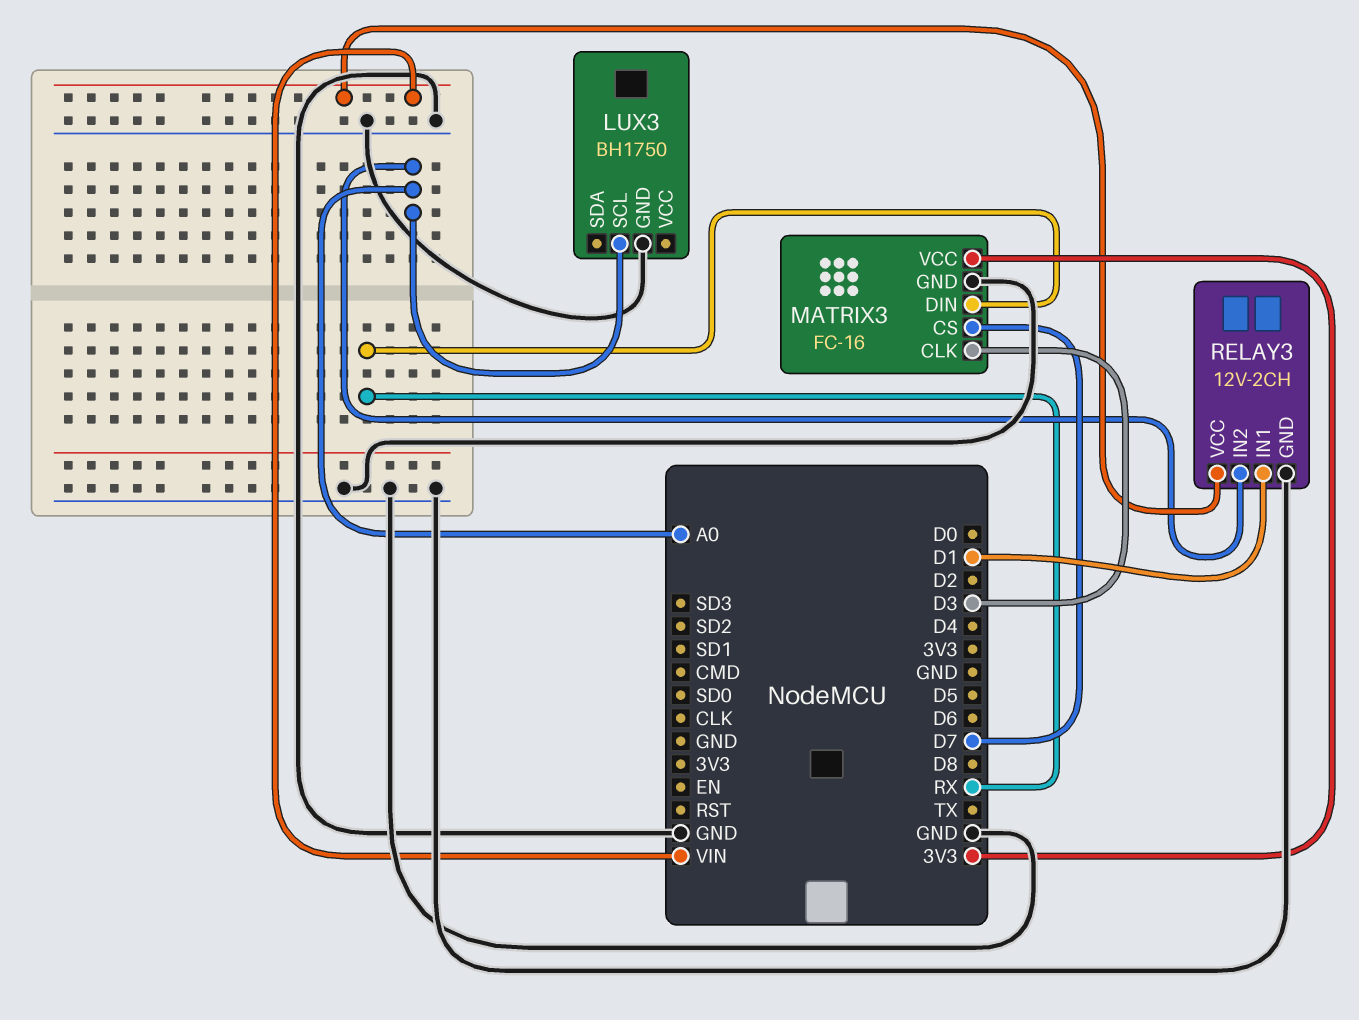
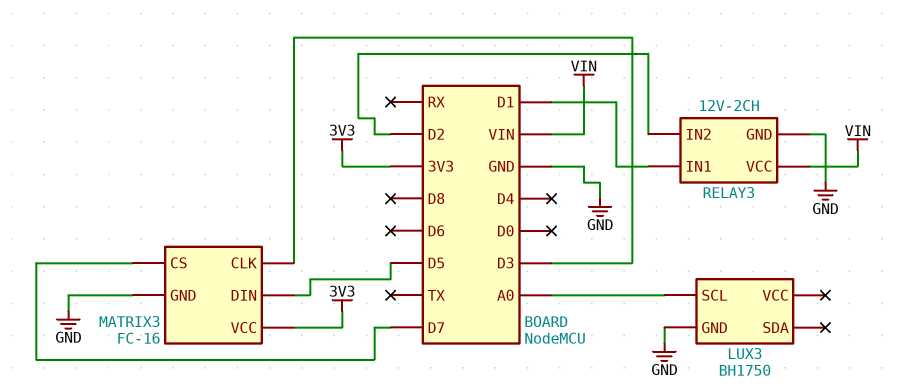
MATRIX3 pin DIN: RX -> D5
RELAY3 pin IN2: A0 -> D2

